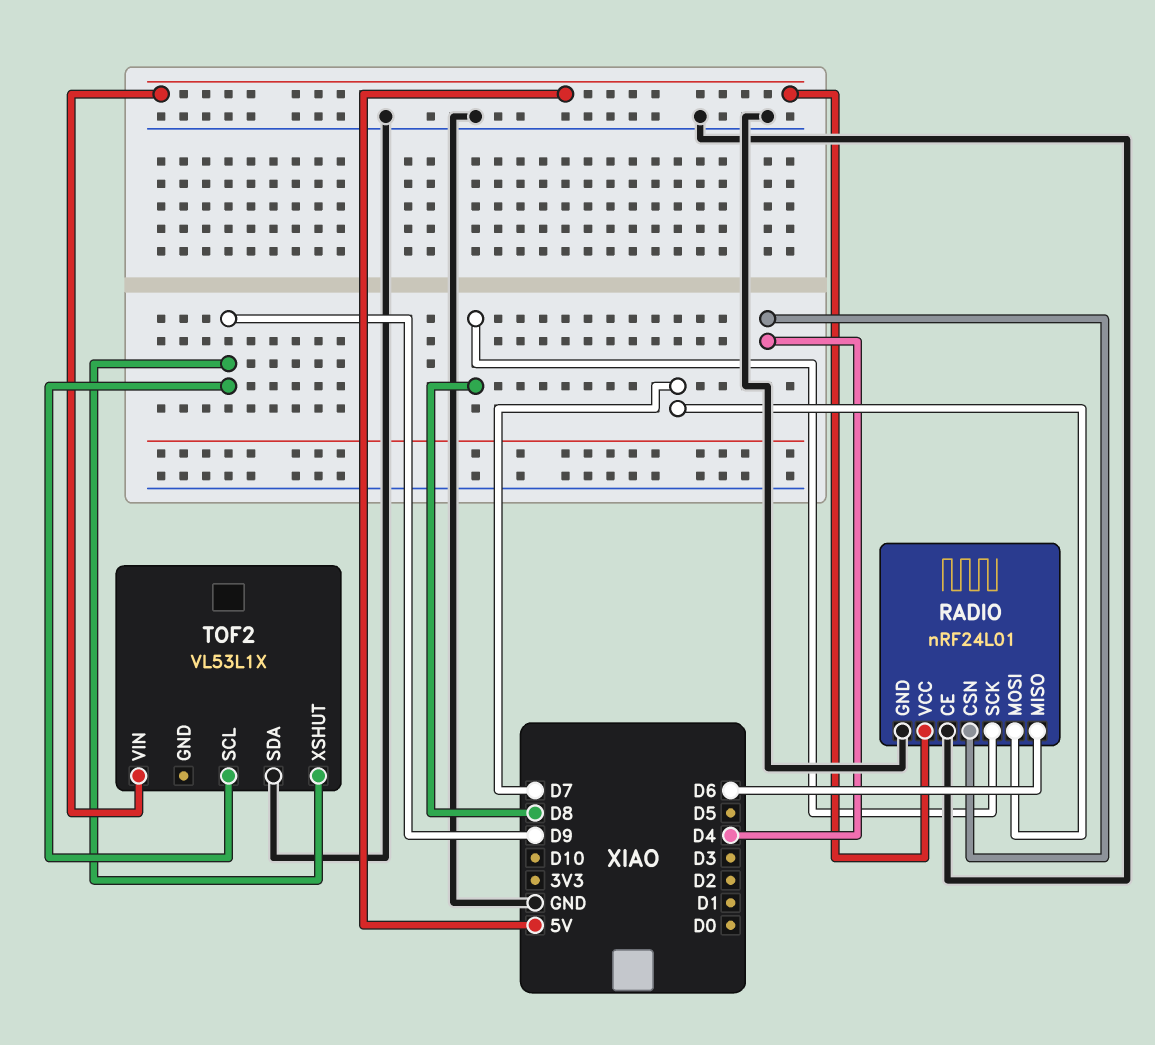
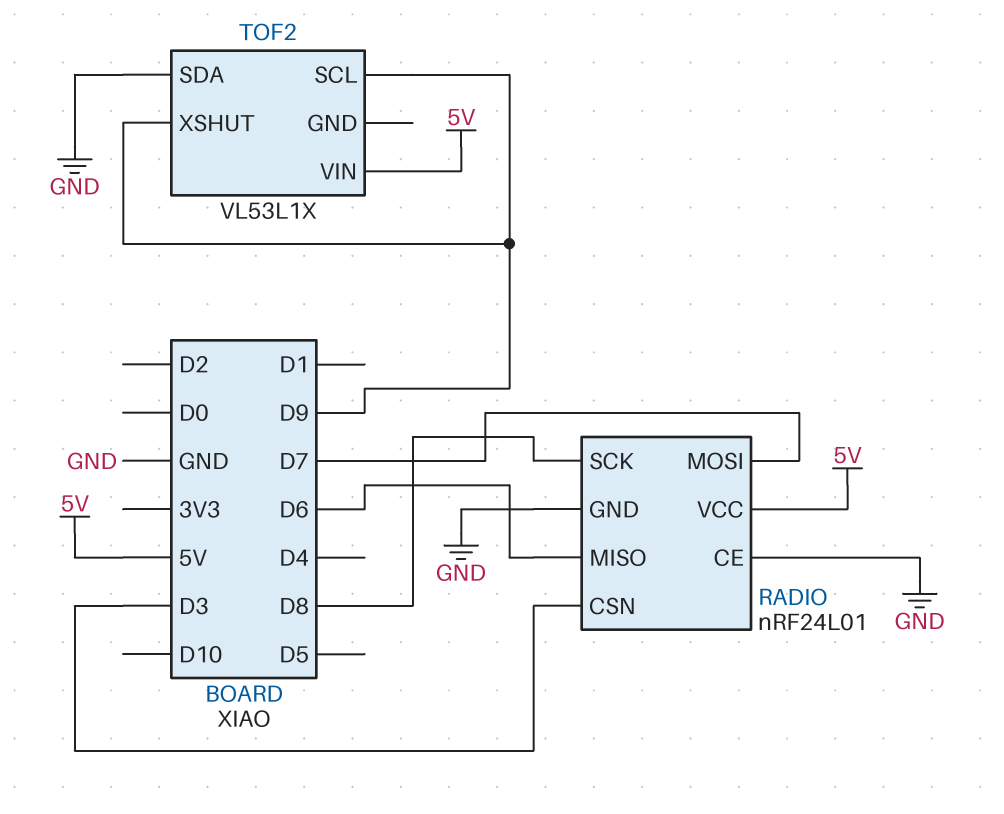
RADIO pin CSN: D4 -> D3

